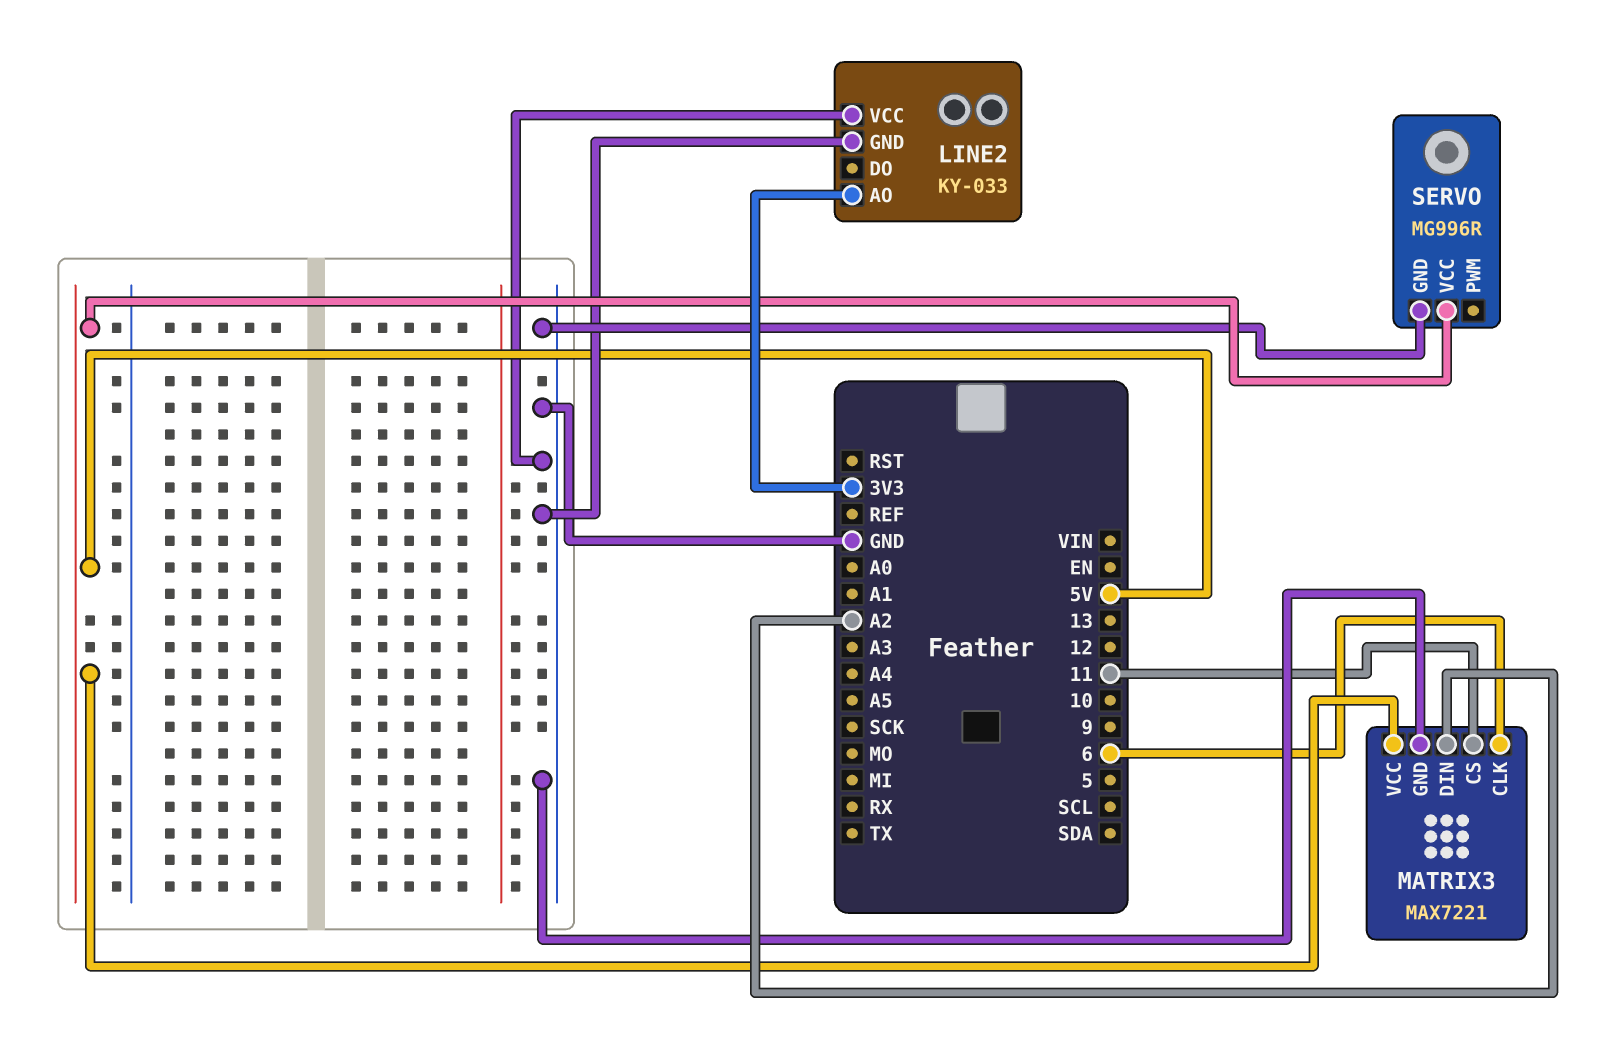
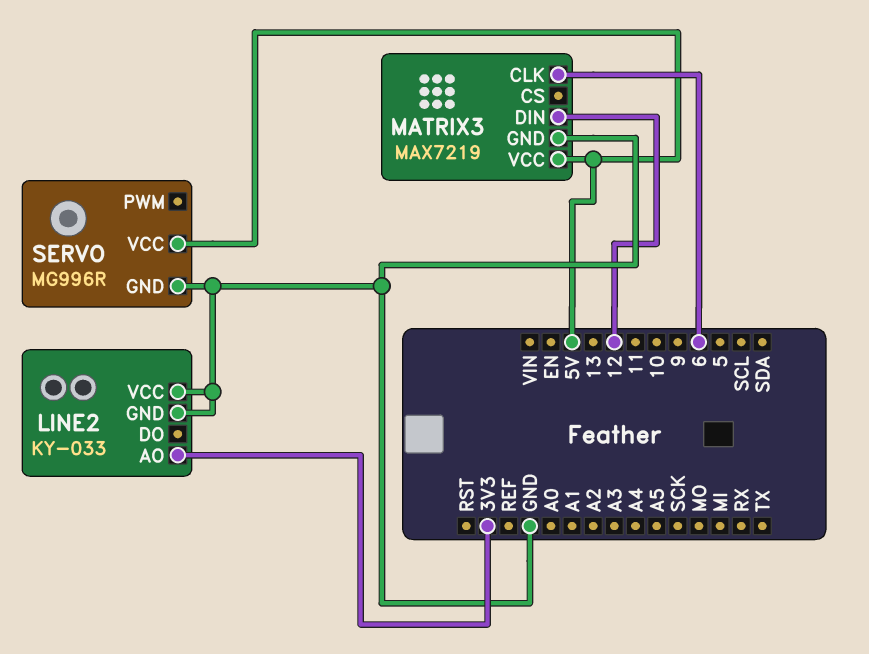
MATRIX3: MAX7221 -> MAX7219
MATRIX3 pin CS: 11 -> none
MATRIX3 pin DIN: A2 -> 12

